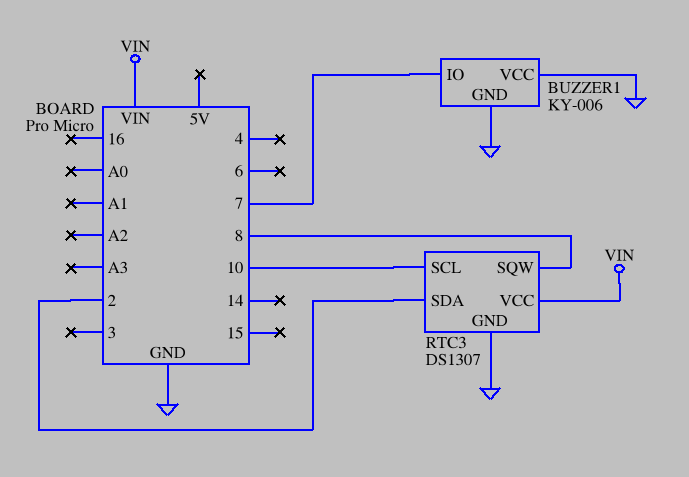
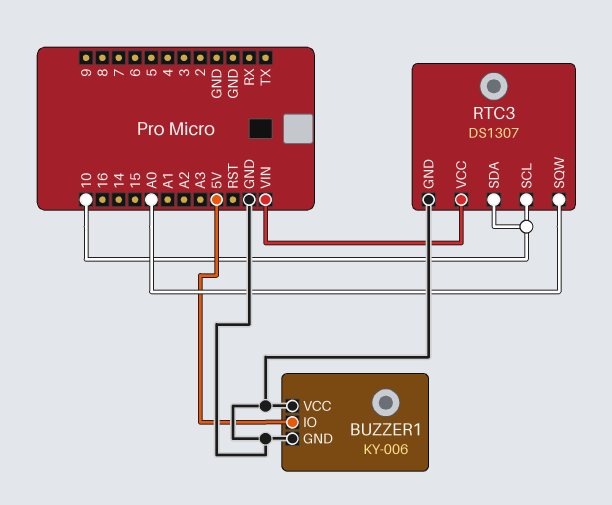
BUZZER1 pin IO: 7 -> 5V
RTC3 pin SDA: 2 -> 10
RTC3 pin SQW: 8 -> A0

